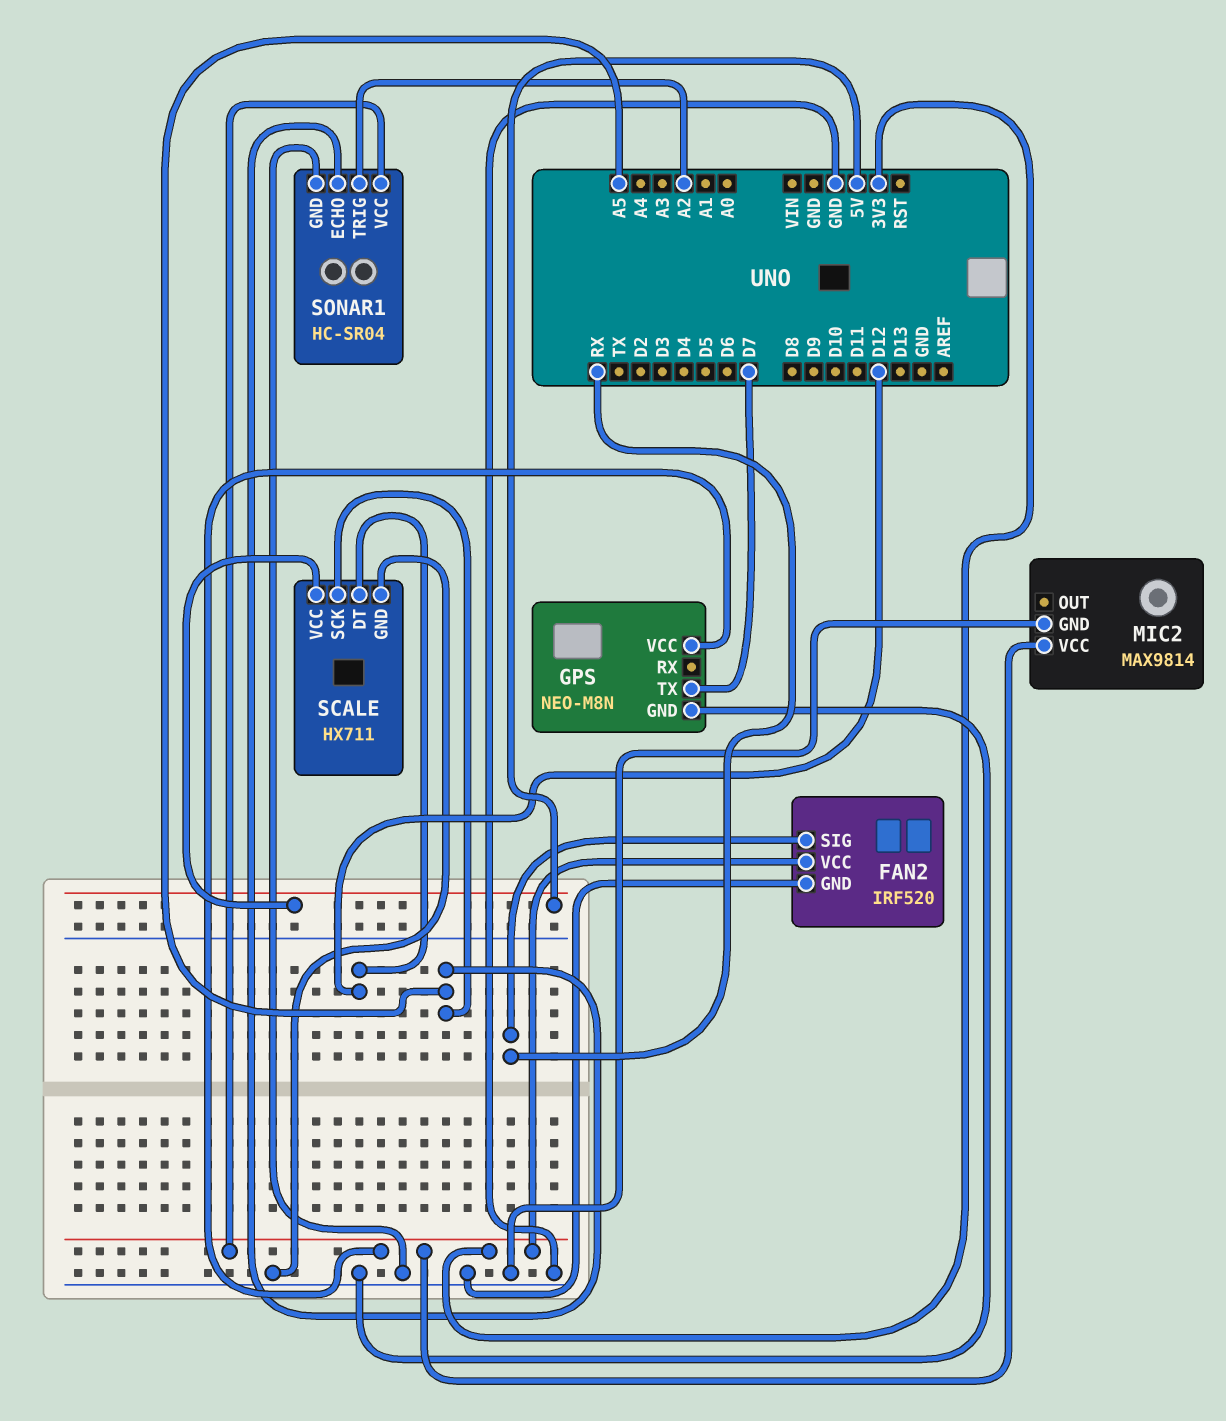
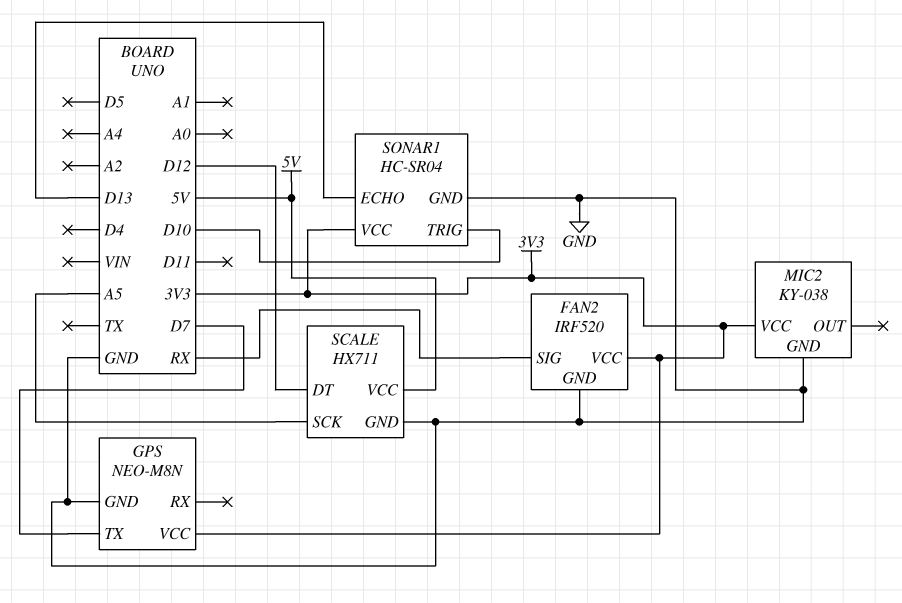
MIC2: MAX9814 -> KY-038
SONAR1 pin ECHO: A5 -> D13
SONAR1 pin TRIG: A2 -> D10

